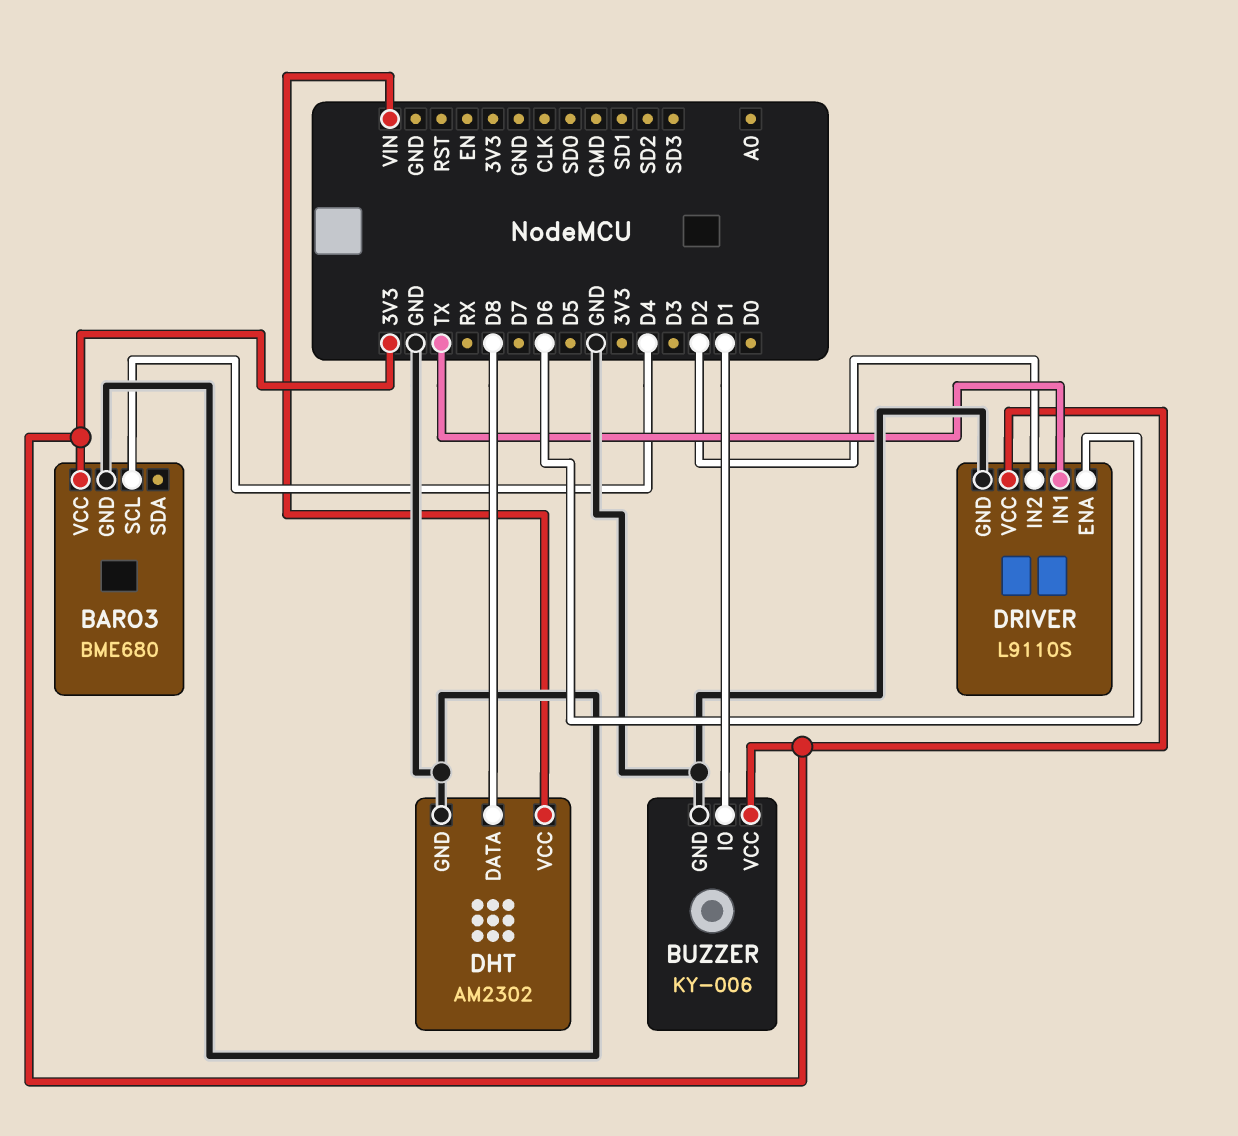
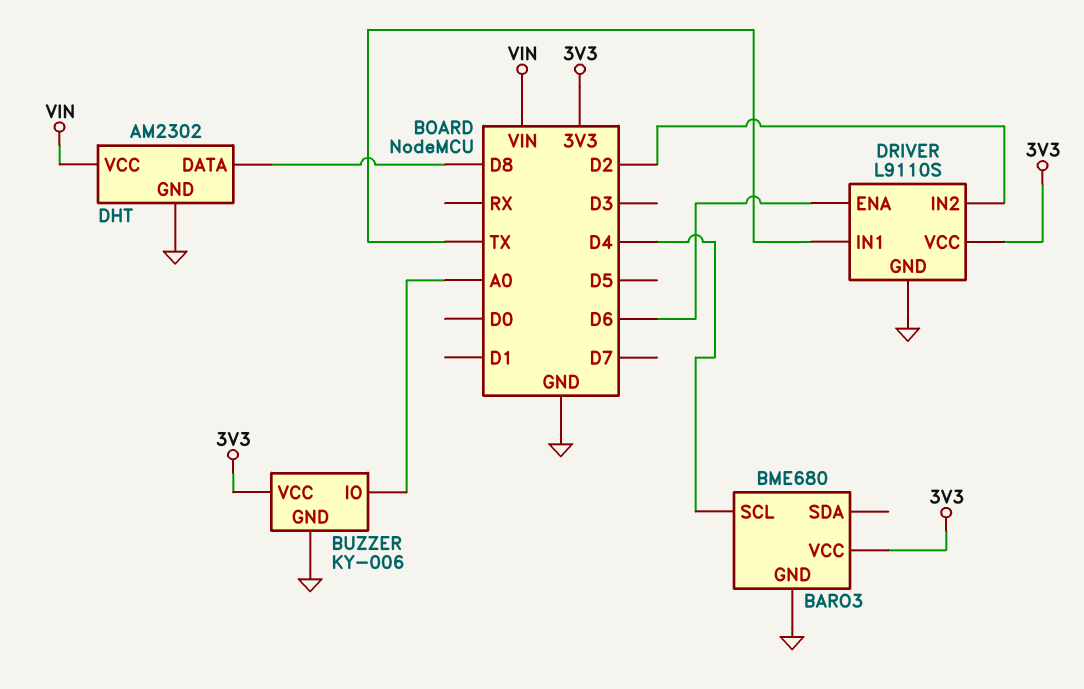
BUZZER pin IO: D1 -> A0

